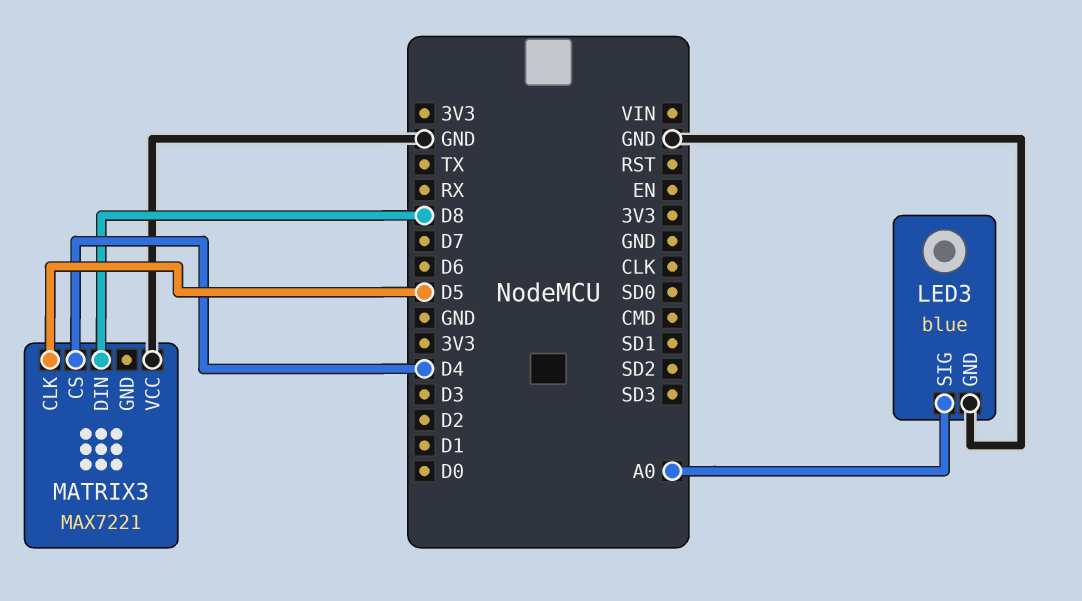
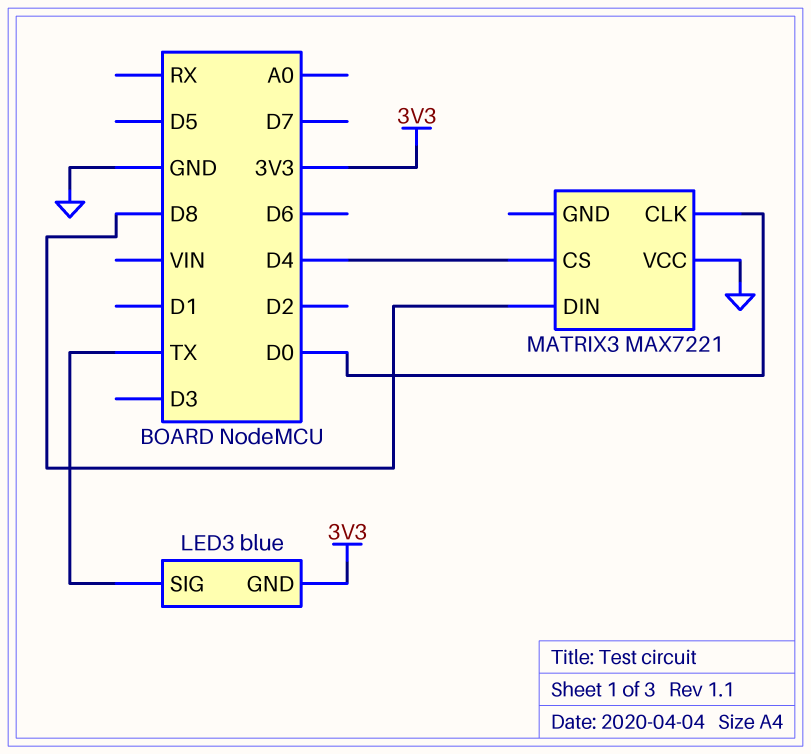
LED3 pin GND: GND -> 3V3
LED3 pin SIG: A0 -> TX
MATRIX3 pin CLK: D5 -> D0

